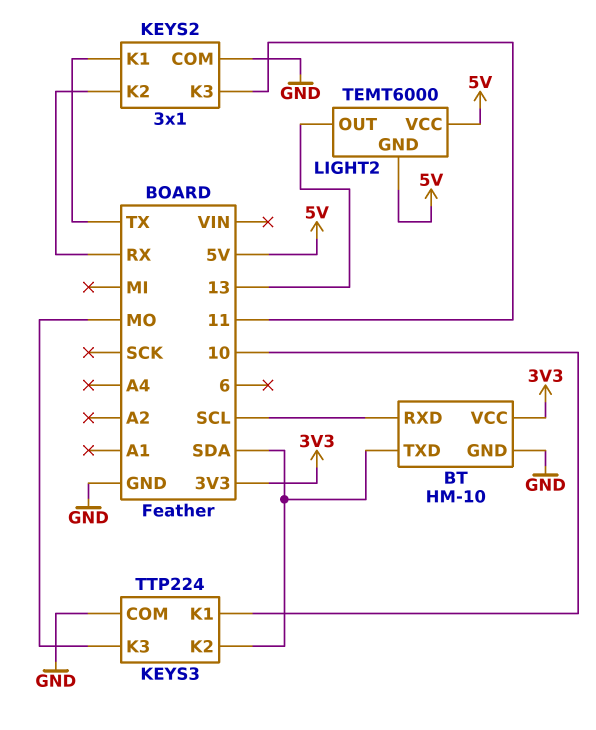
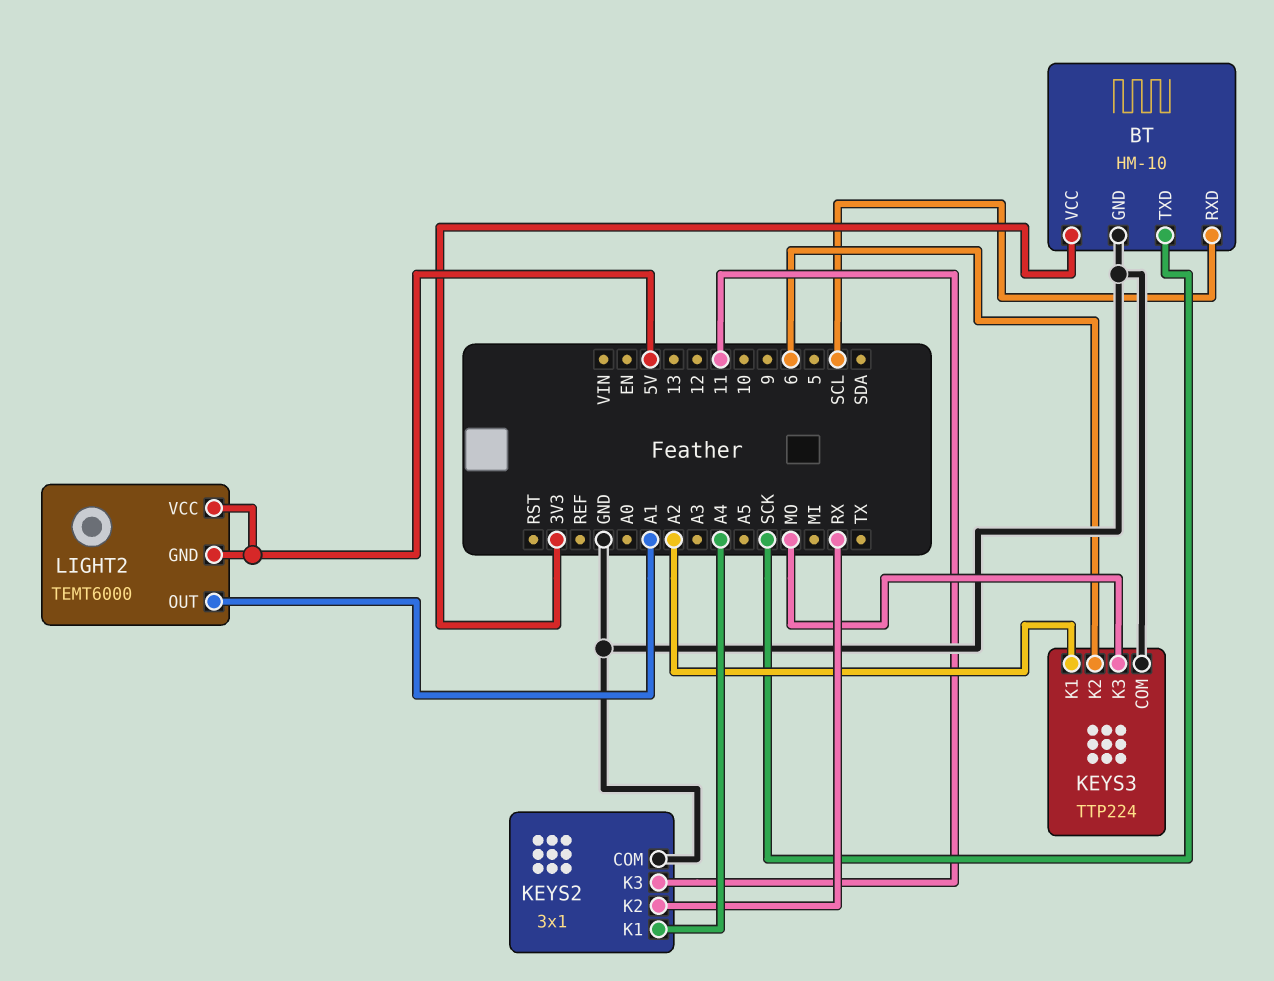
BT pin TXD: SDA -> SCK
KEYS2 pin K1: TX -> A4
KEYS3 pin K1: 10 -> A2
KEYS3 pin K2: SDA -> 6
LIGHT2 pin OUT: 13 -> A1

